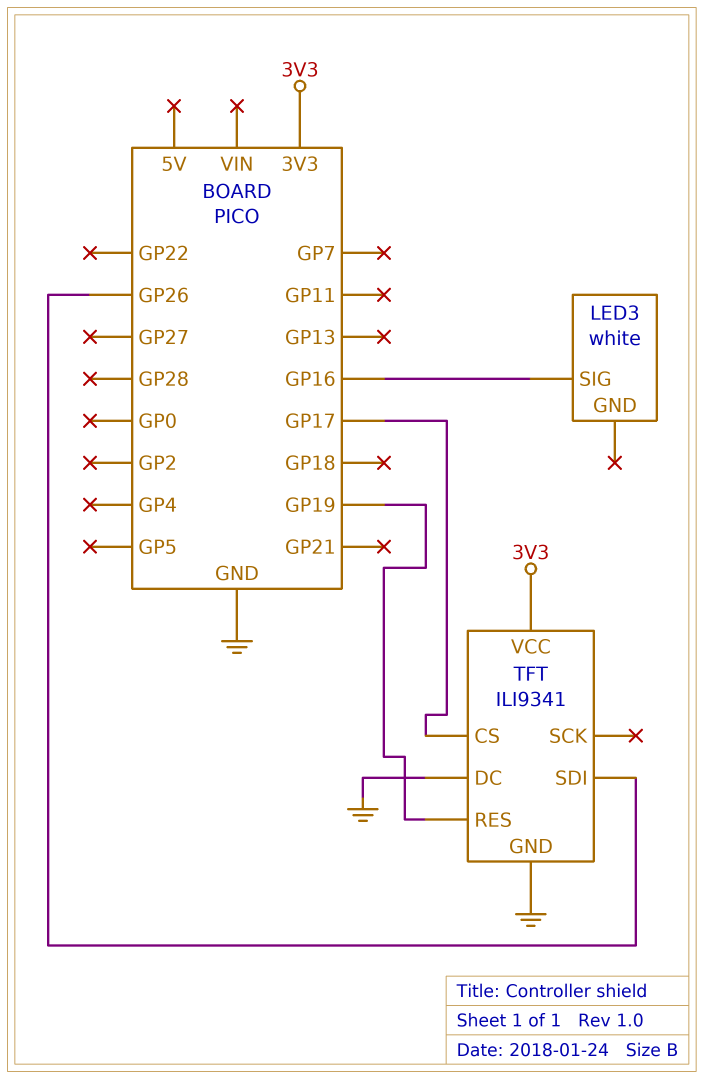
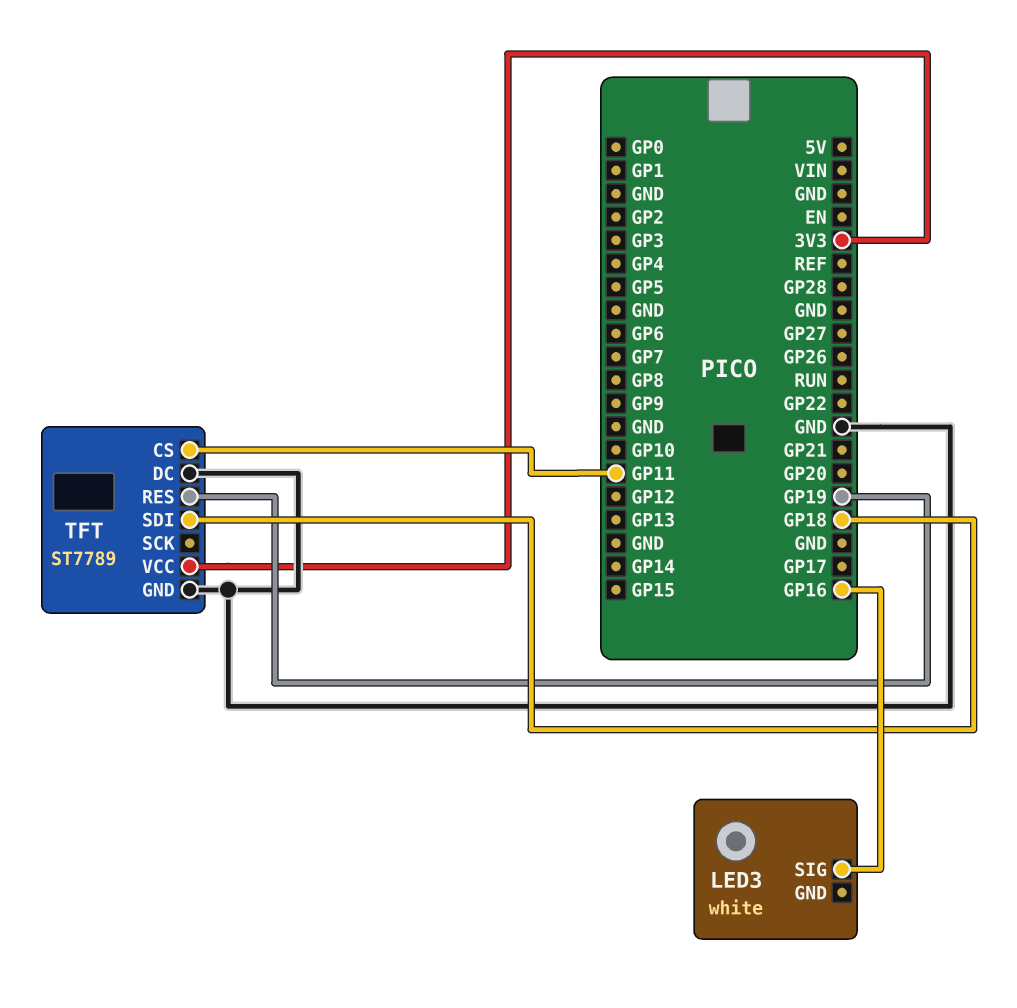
TFT: ILI9341 -> ST7789
TFT pin CS: GP17 -> GP11
TFT pin SDI: GP26 -> GP18

